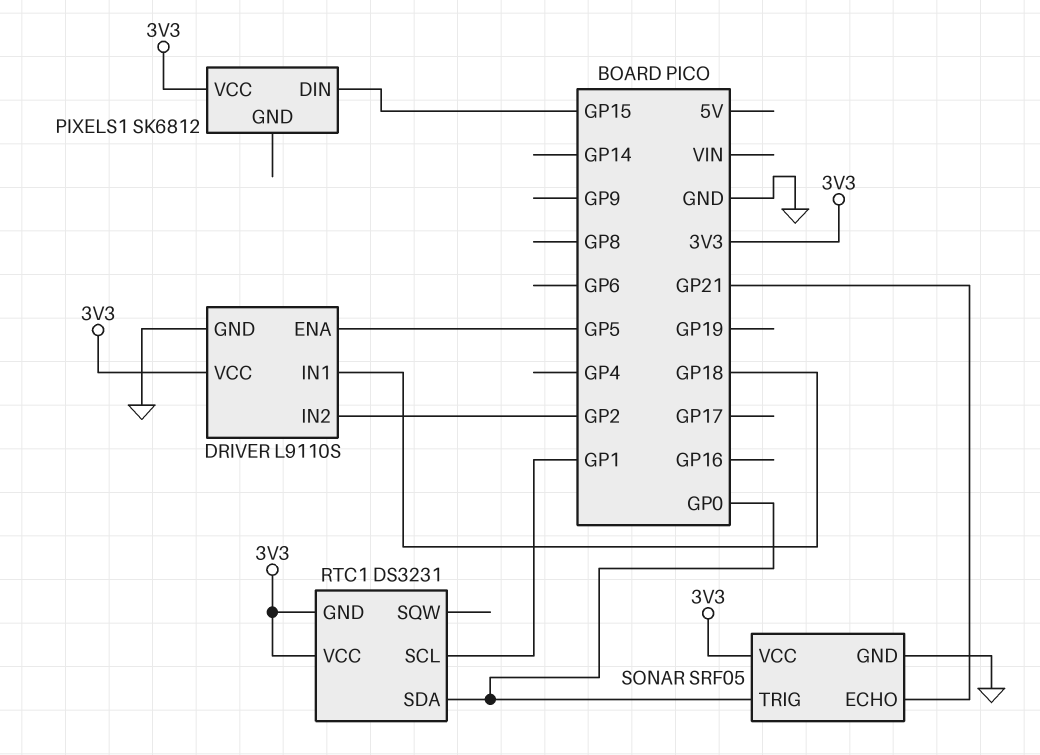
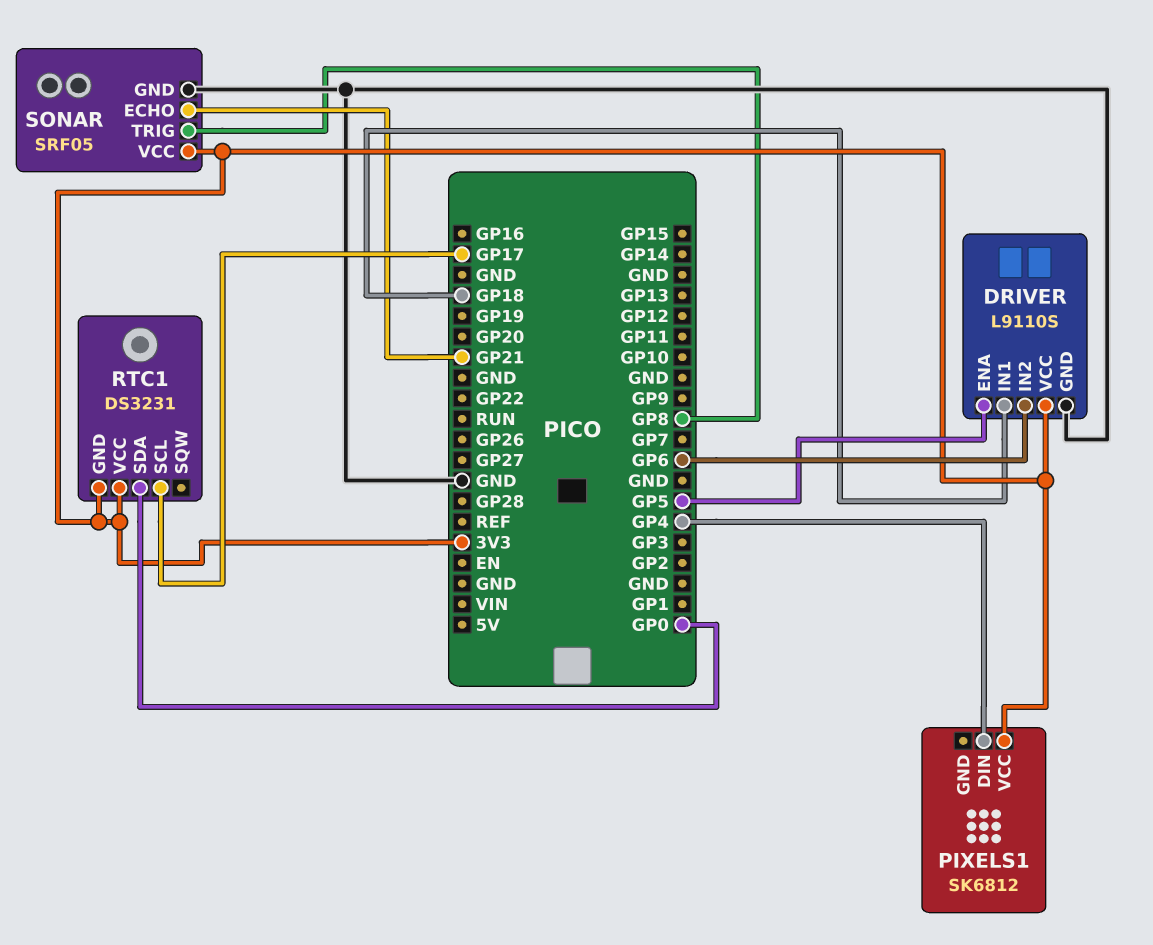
DRIVER pin IN2: GP2 -> GP6
PIXELS1 pin DIN: GP15 -> GP4
RTC1 pin SCL: GP1 -> GP17
SONAR pin TRIG: GP0 -> GP8

